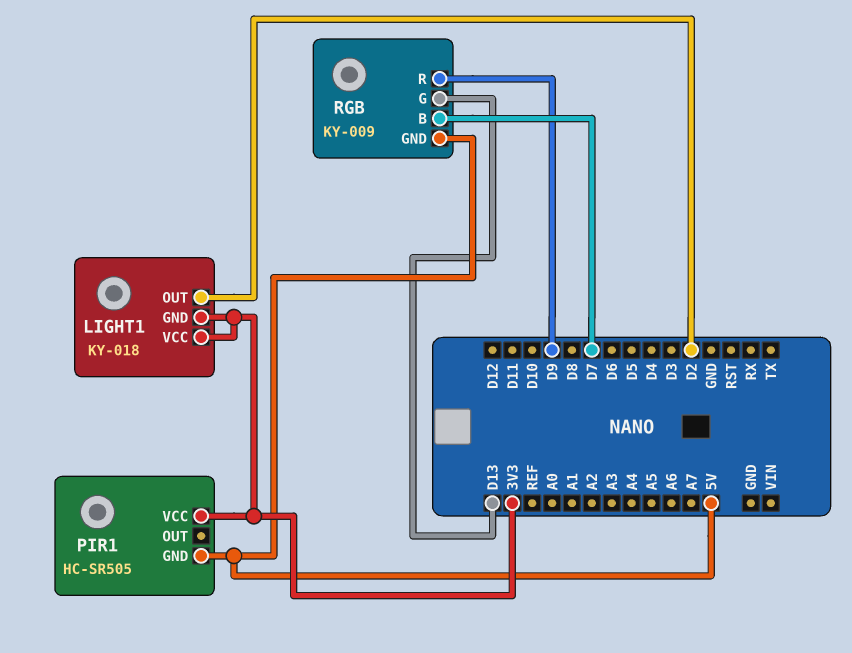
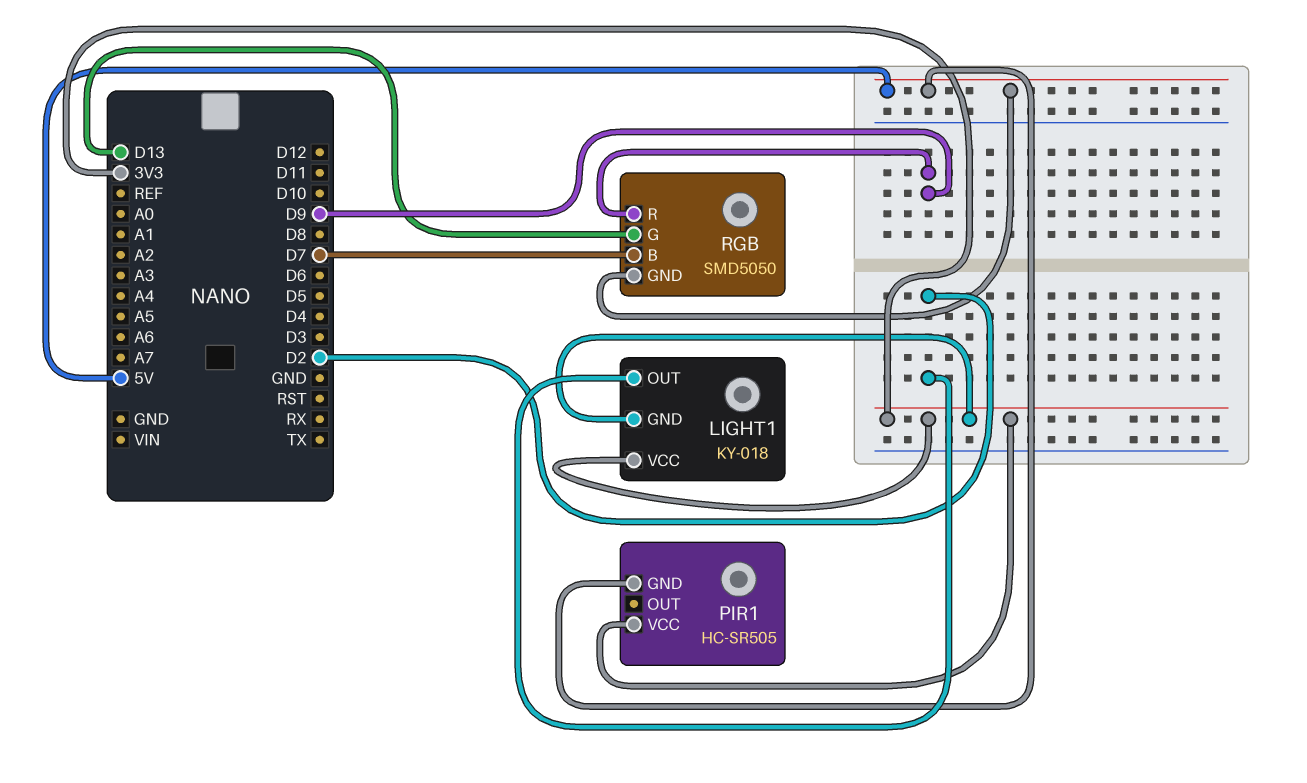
RGB: KY-009 -> SMD5050

